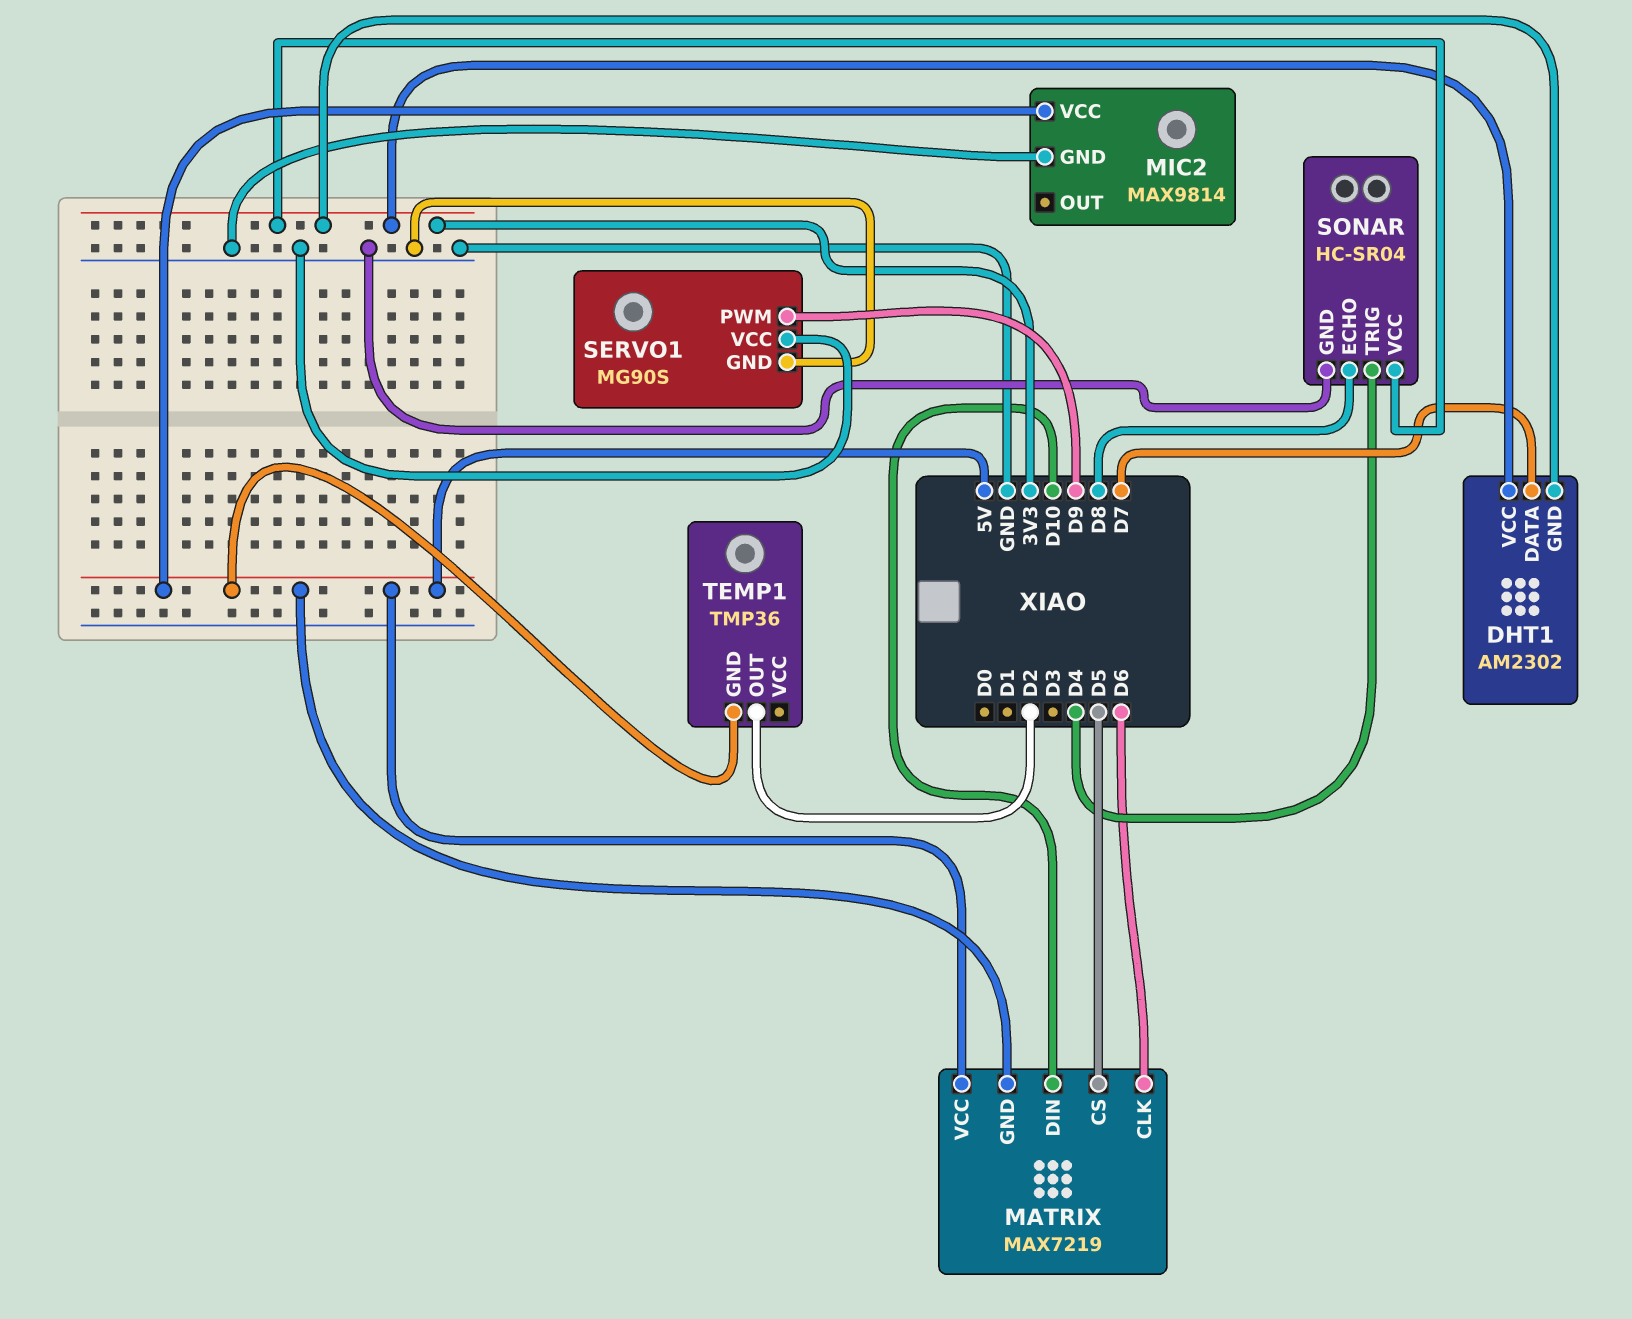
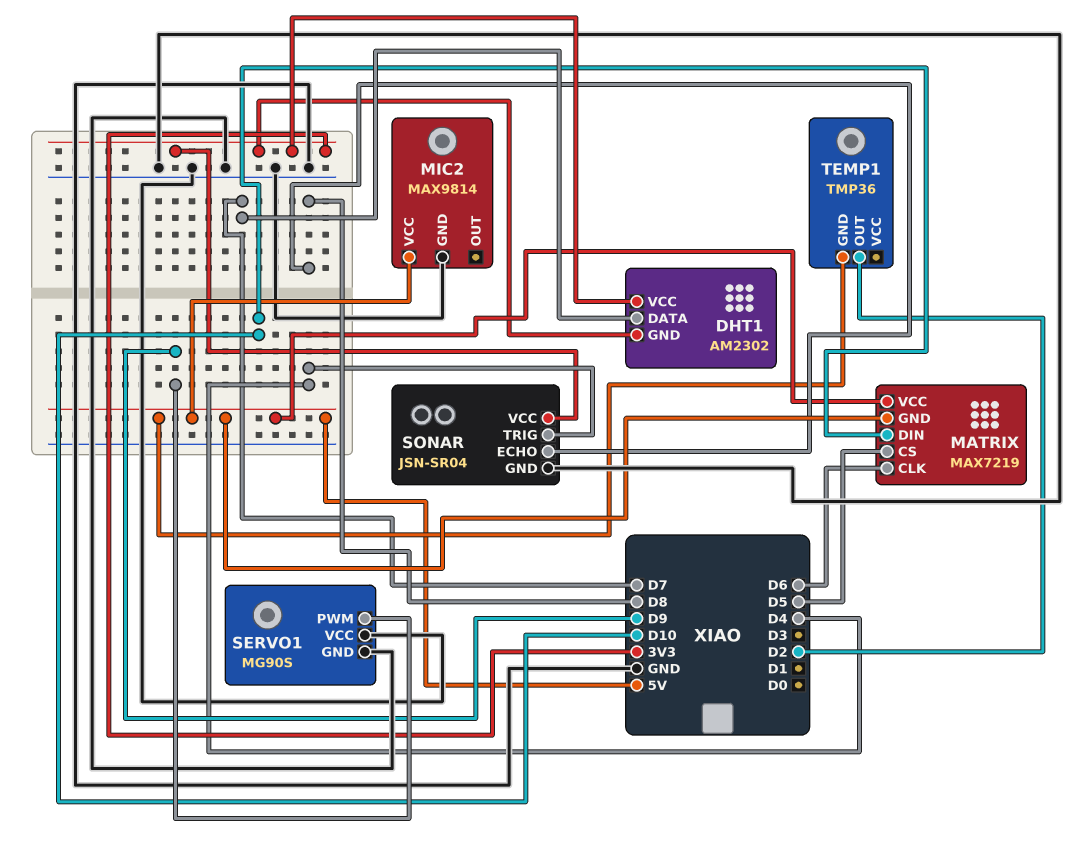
SONAR: HC-SR04 -> JSN-SR04

